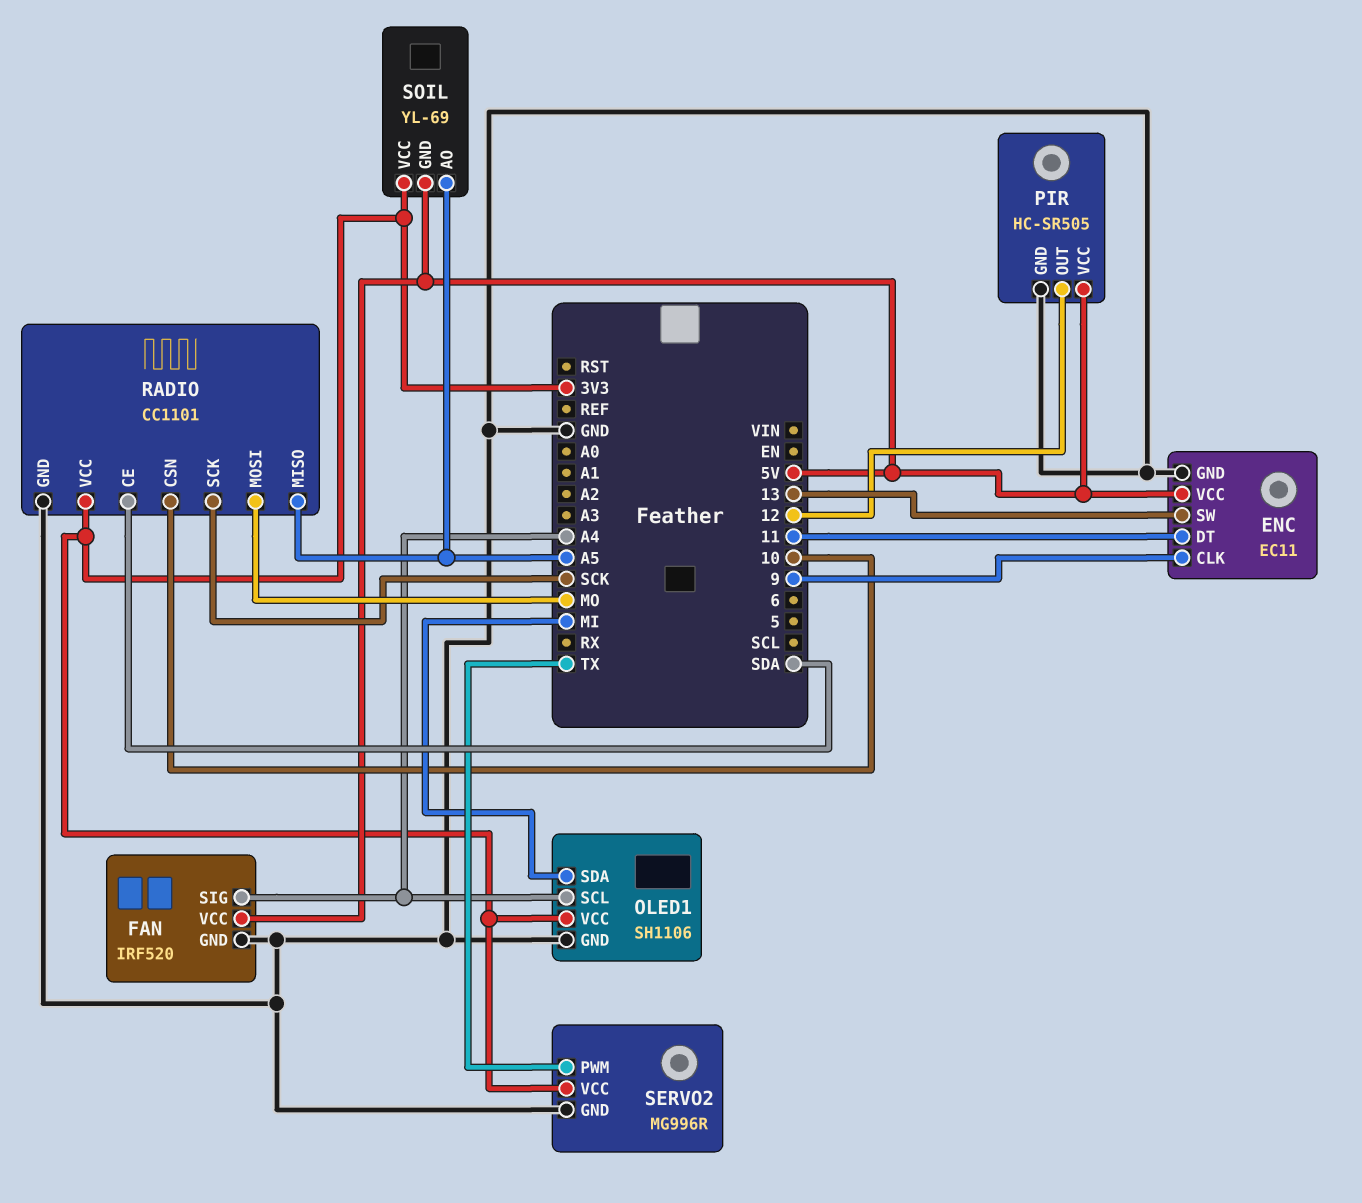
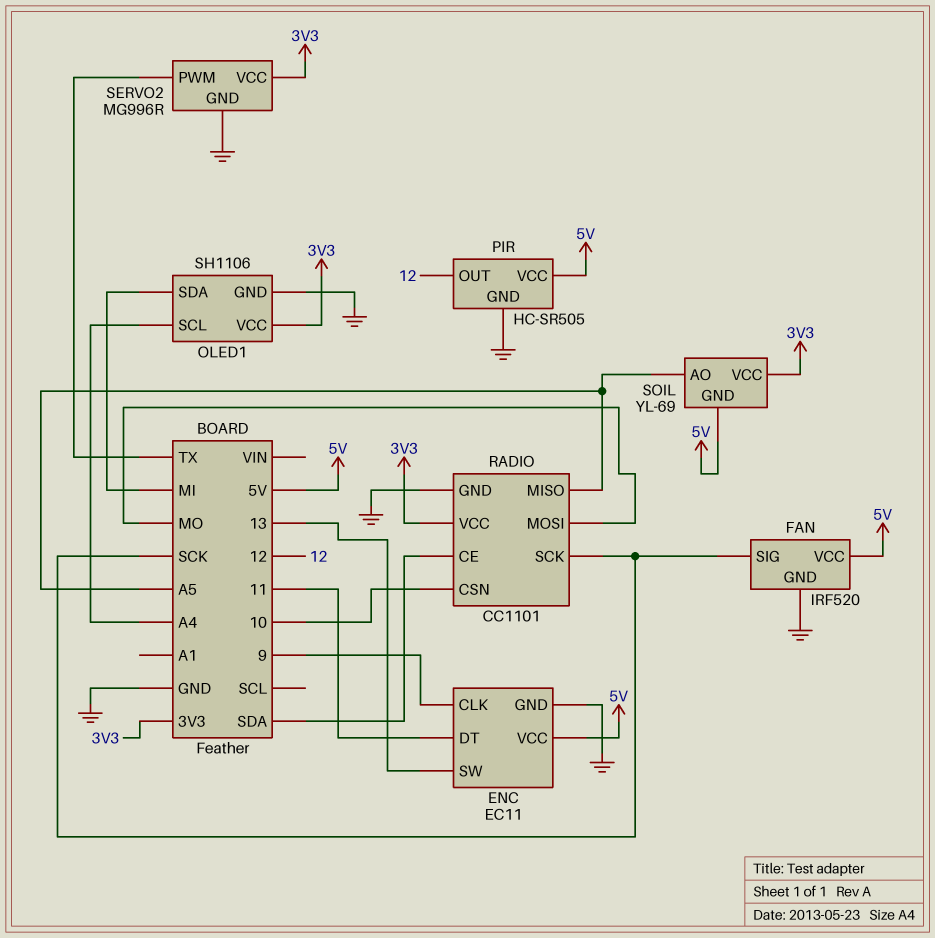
FAN pin SIG: A4 -> SCK

